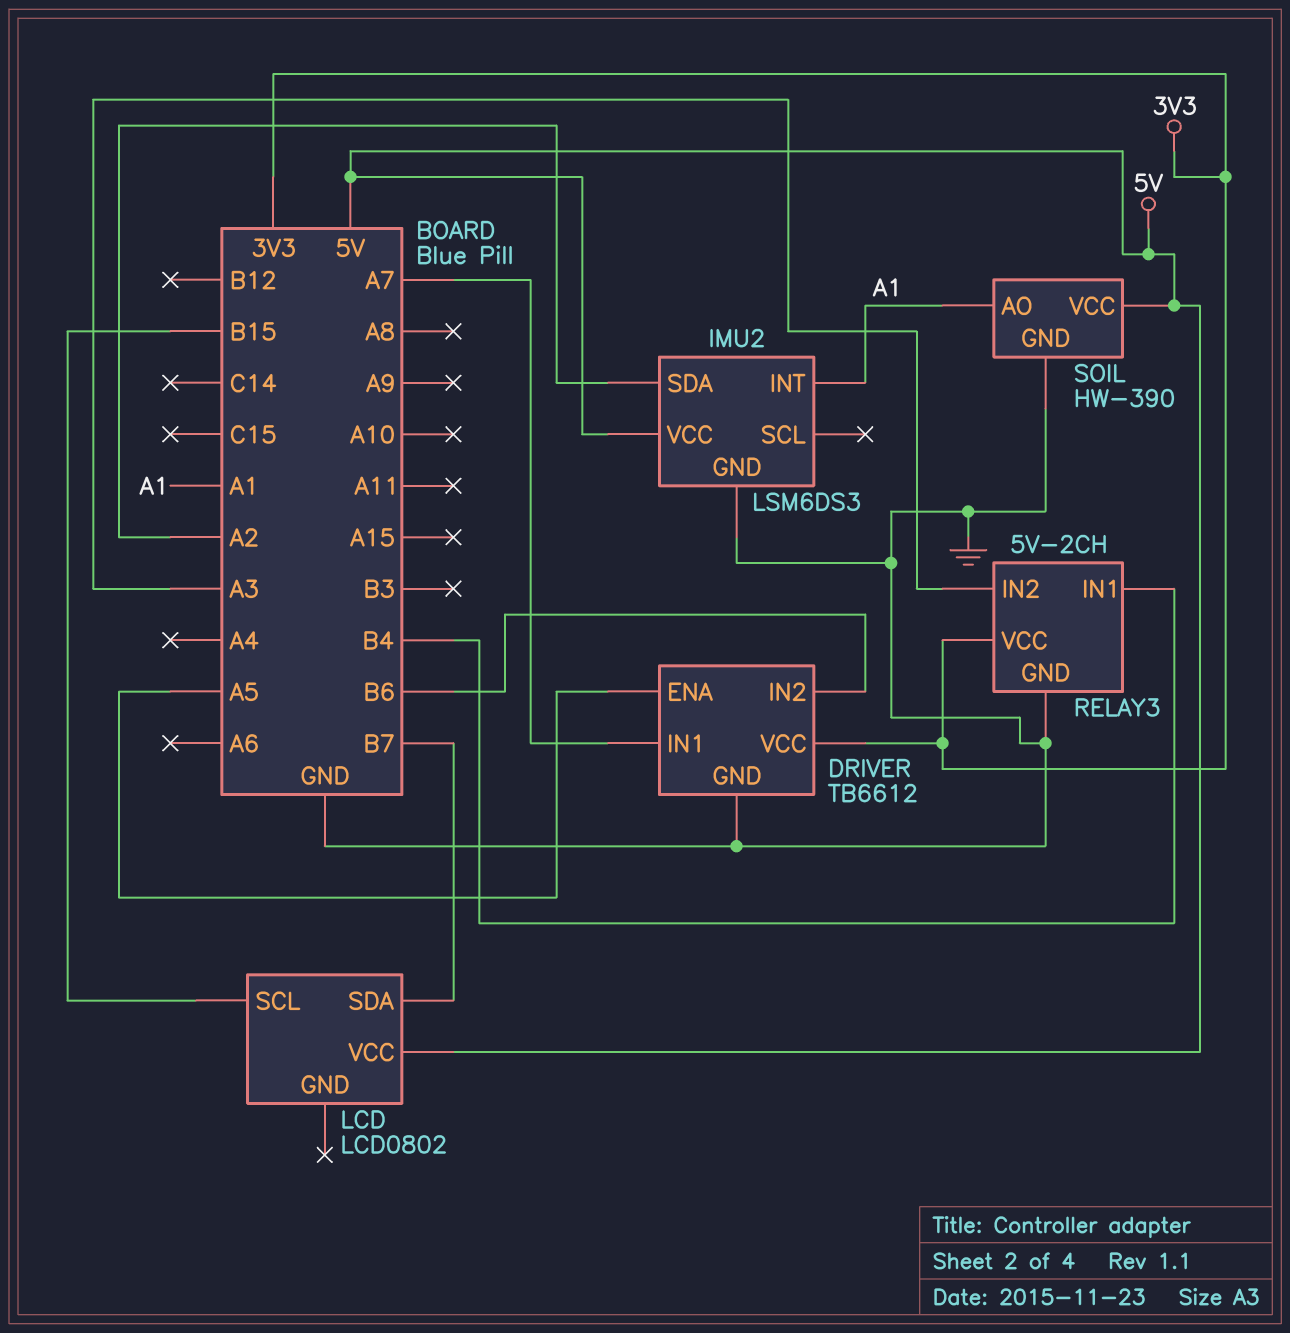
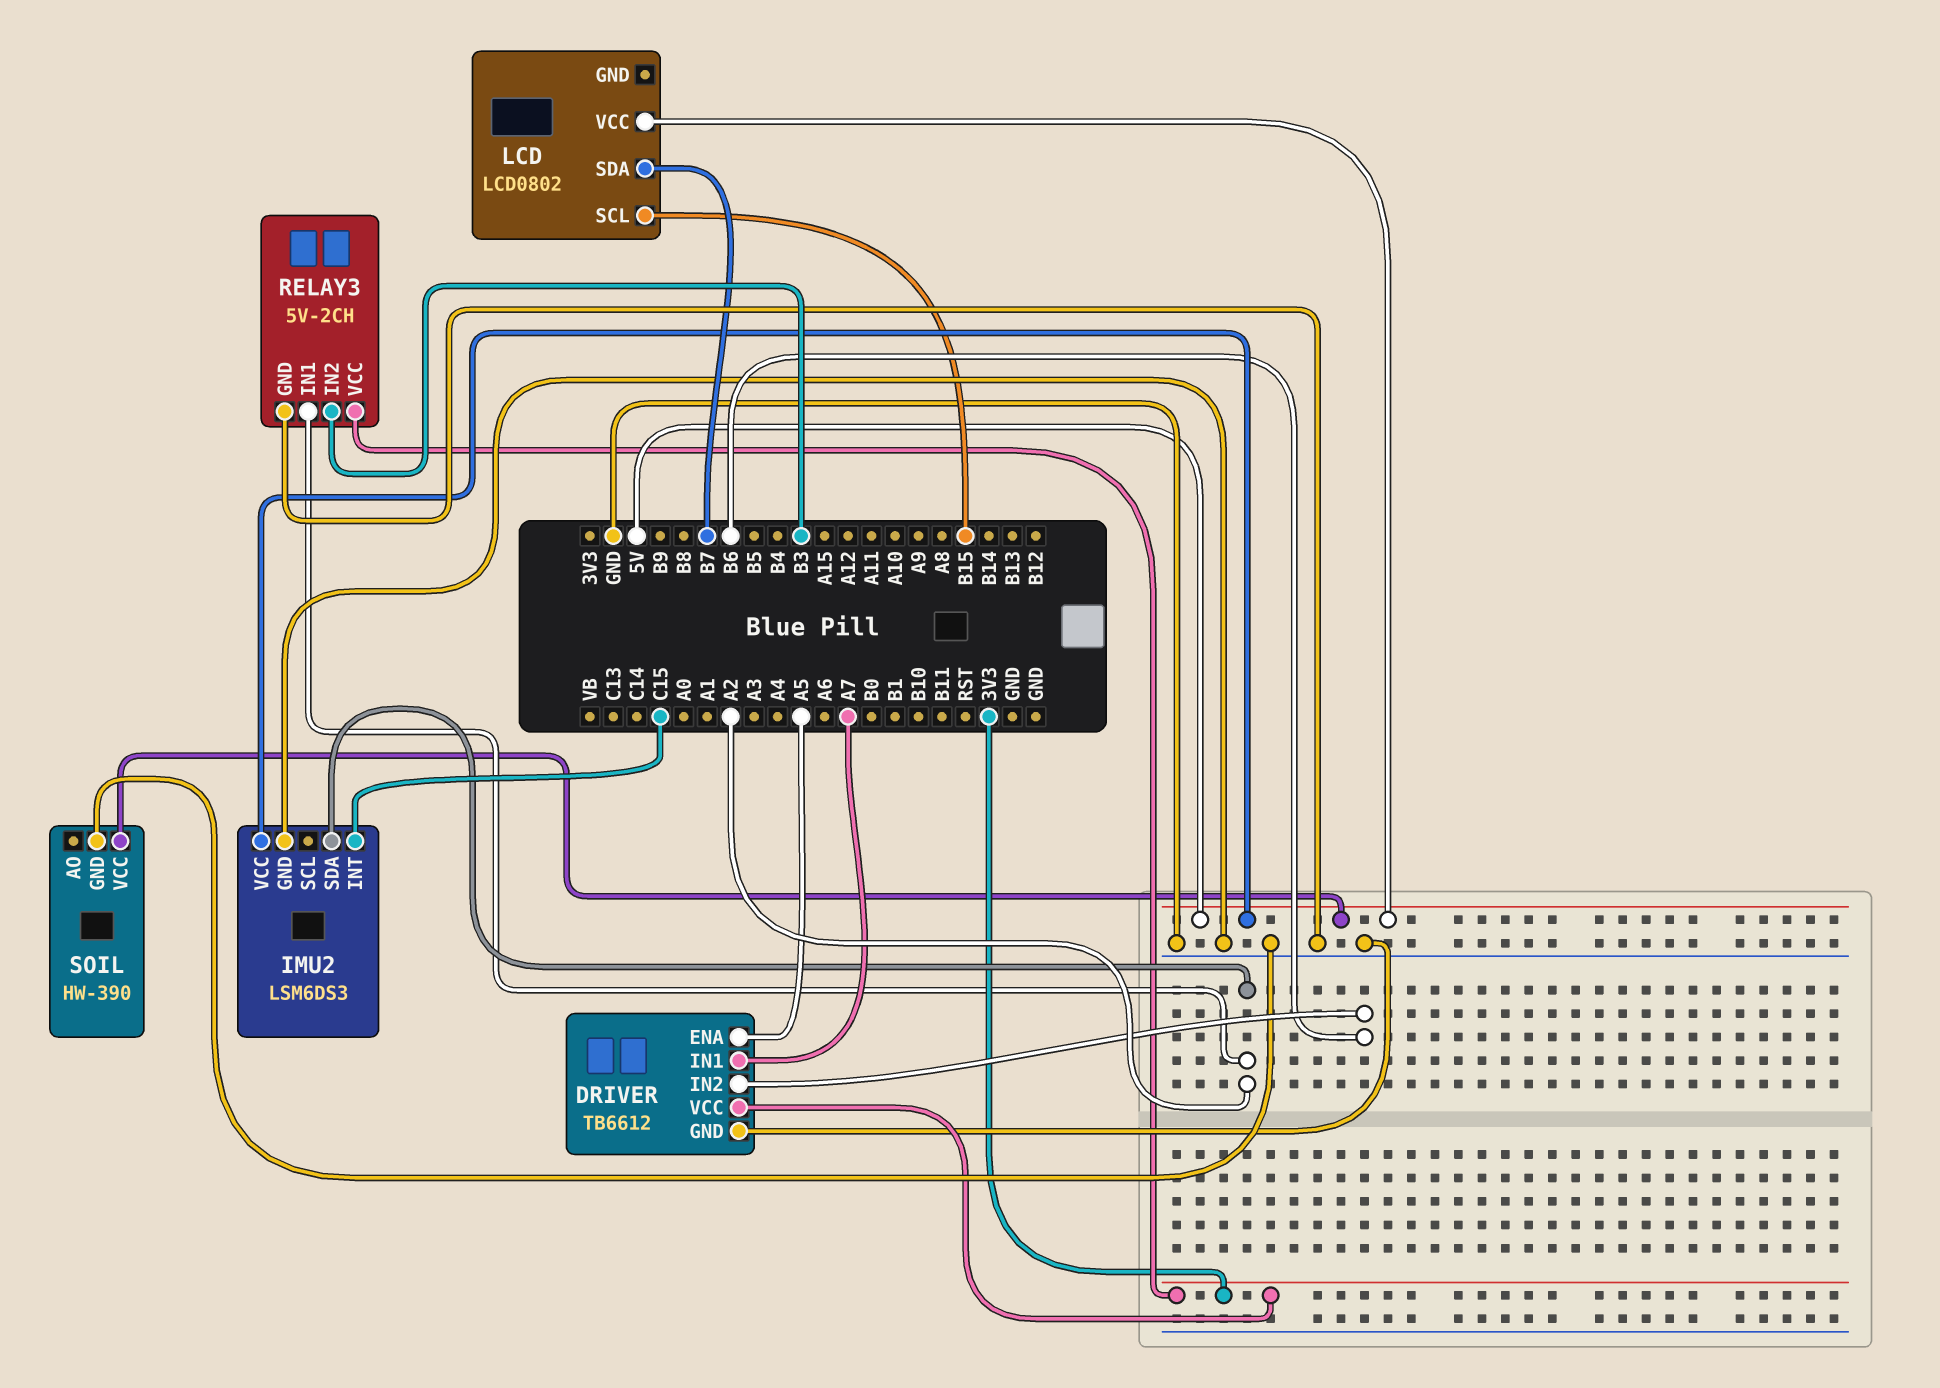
IMU2 pin INT: A1 -> C15
RELAY3 pin IN1: B4 -> A2
RELAY3 pin IN2: A3 -> B3
SOIL pin AO: A1 -> none

